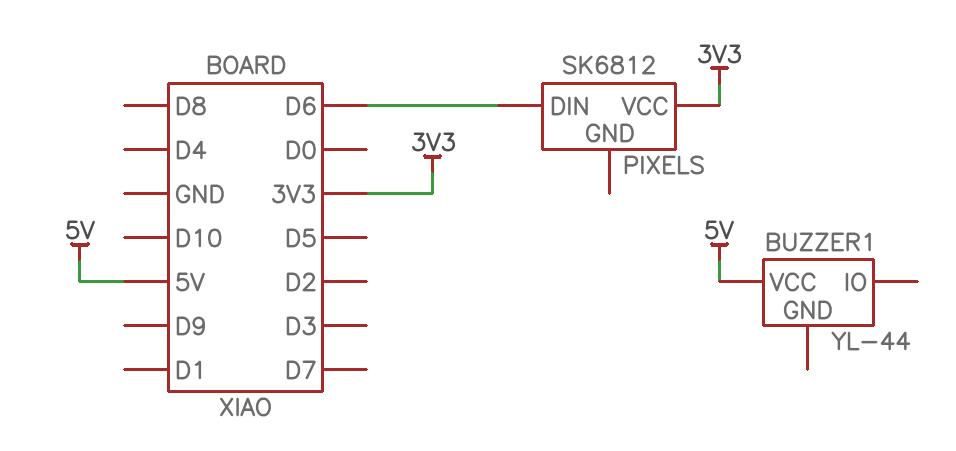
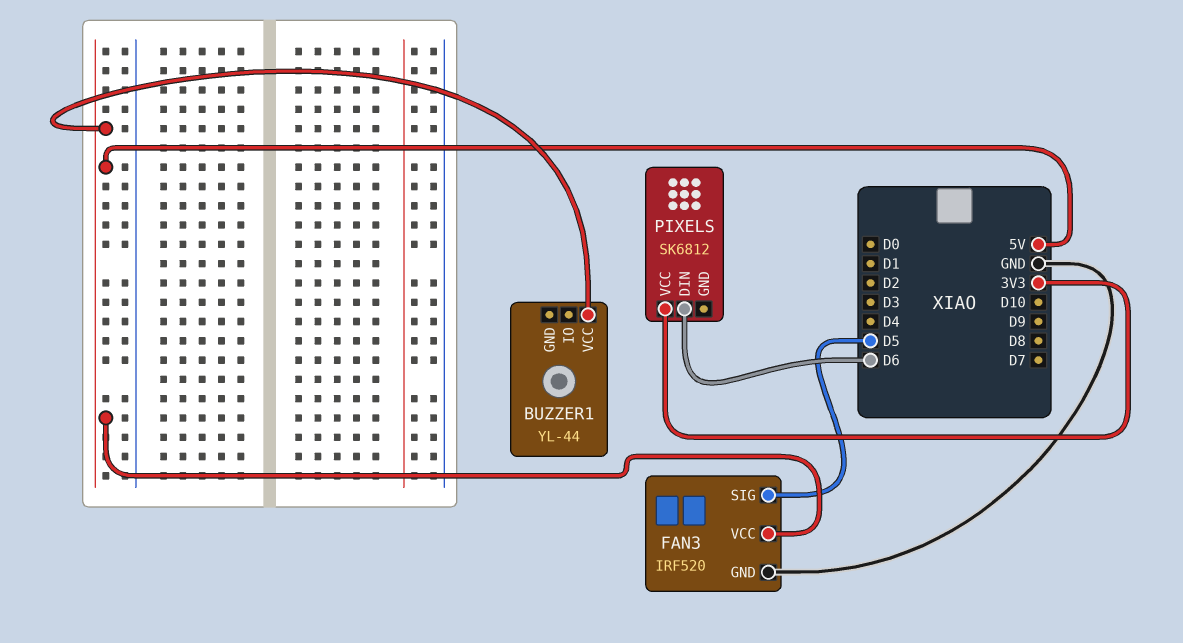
FAN3: none -> IRF520
FAN3 pin GND: none -> GND
FAN3 pin SIG: none -> D5
FAN3 pin VCC: none -> 5V

